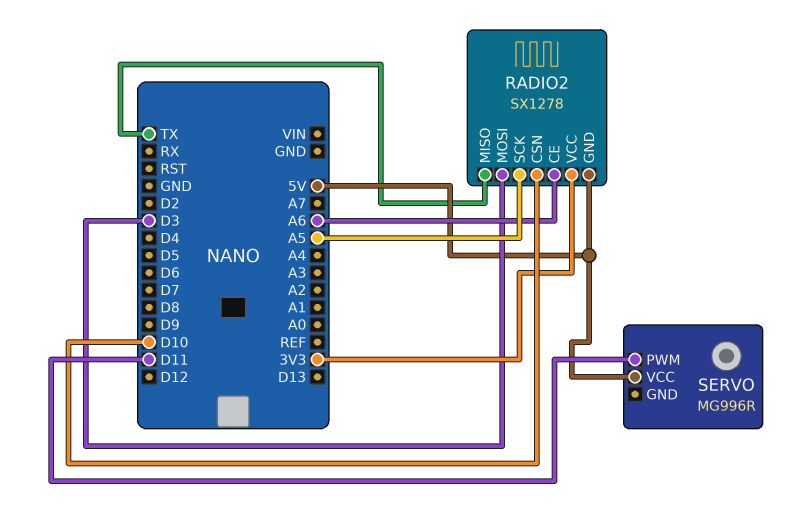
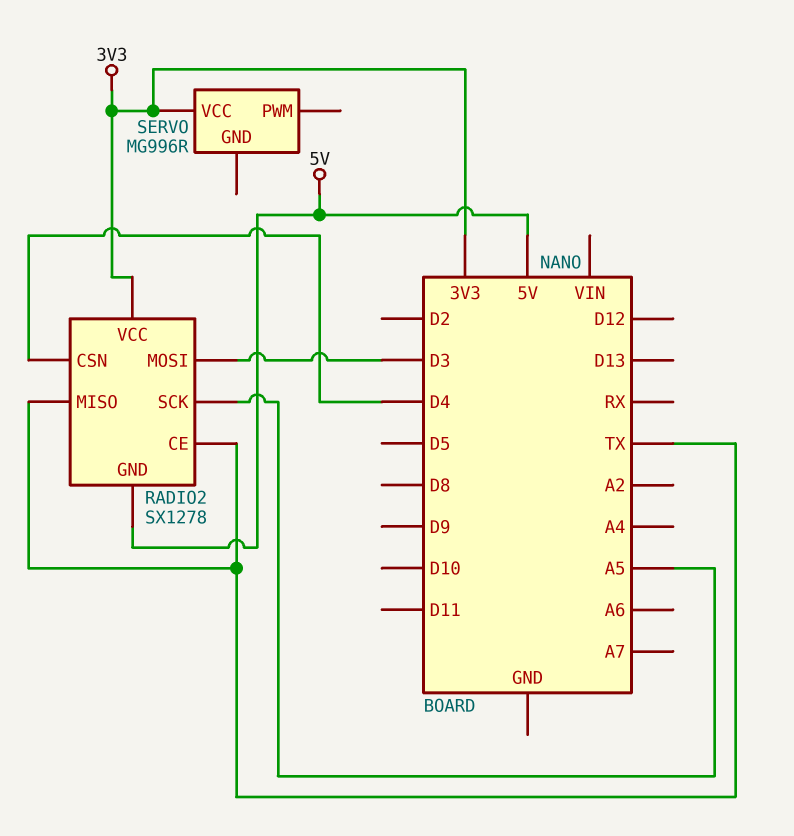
RADIO2 pin CE: A6 -> TX
RADIO2 pin CSN: D10 -> D4
SERVO pin PWM: D11 -> none
SERVO pin VCC: 5V -> 3V3

